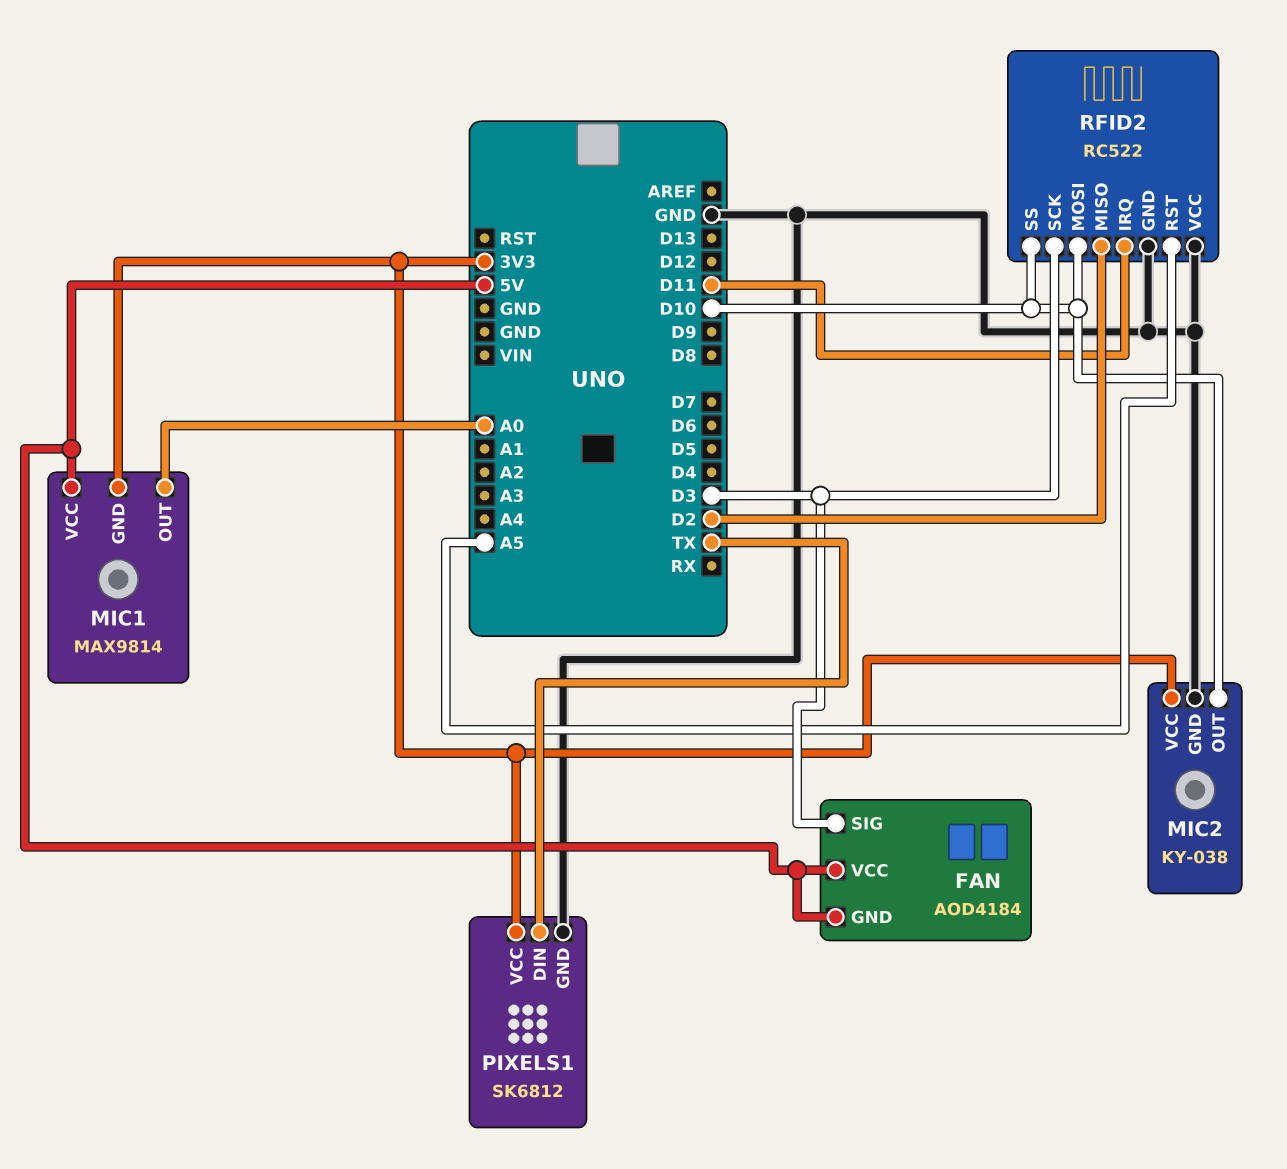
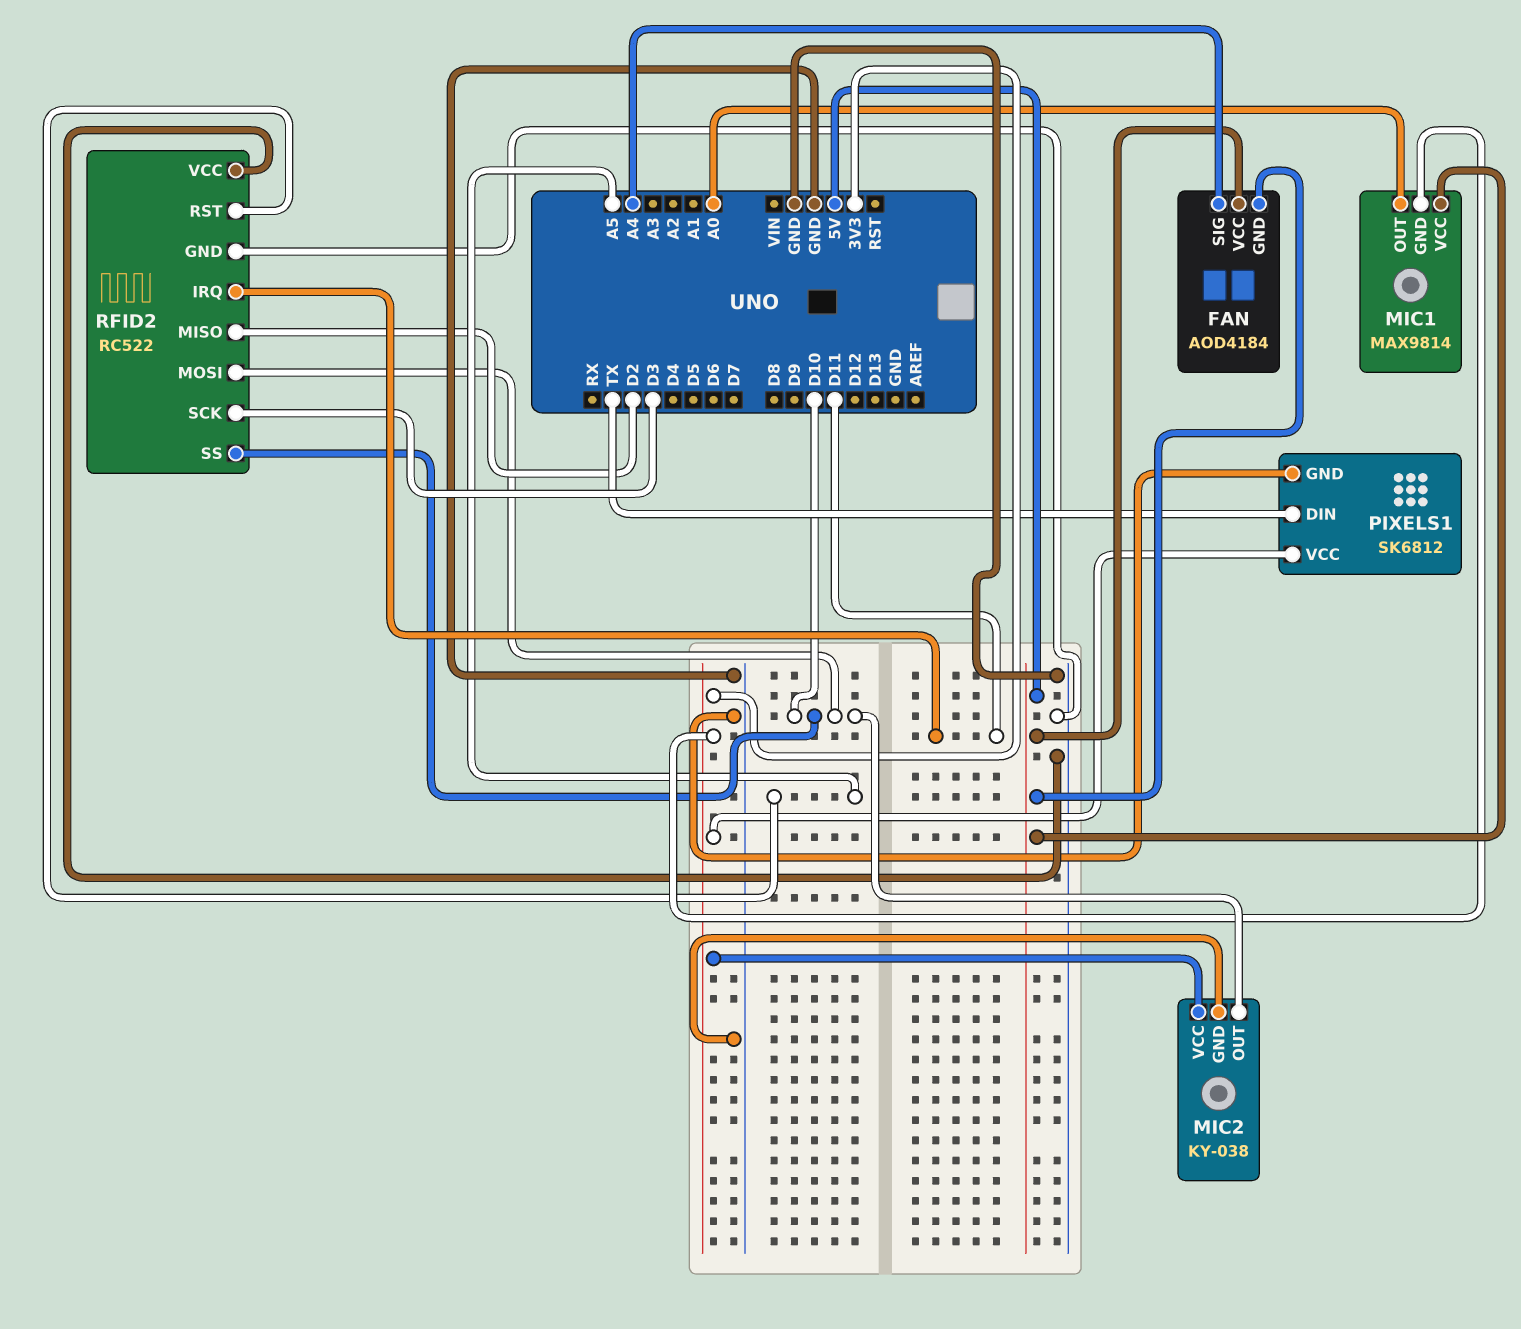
FAN pin SIG: D3 -> A4

